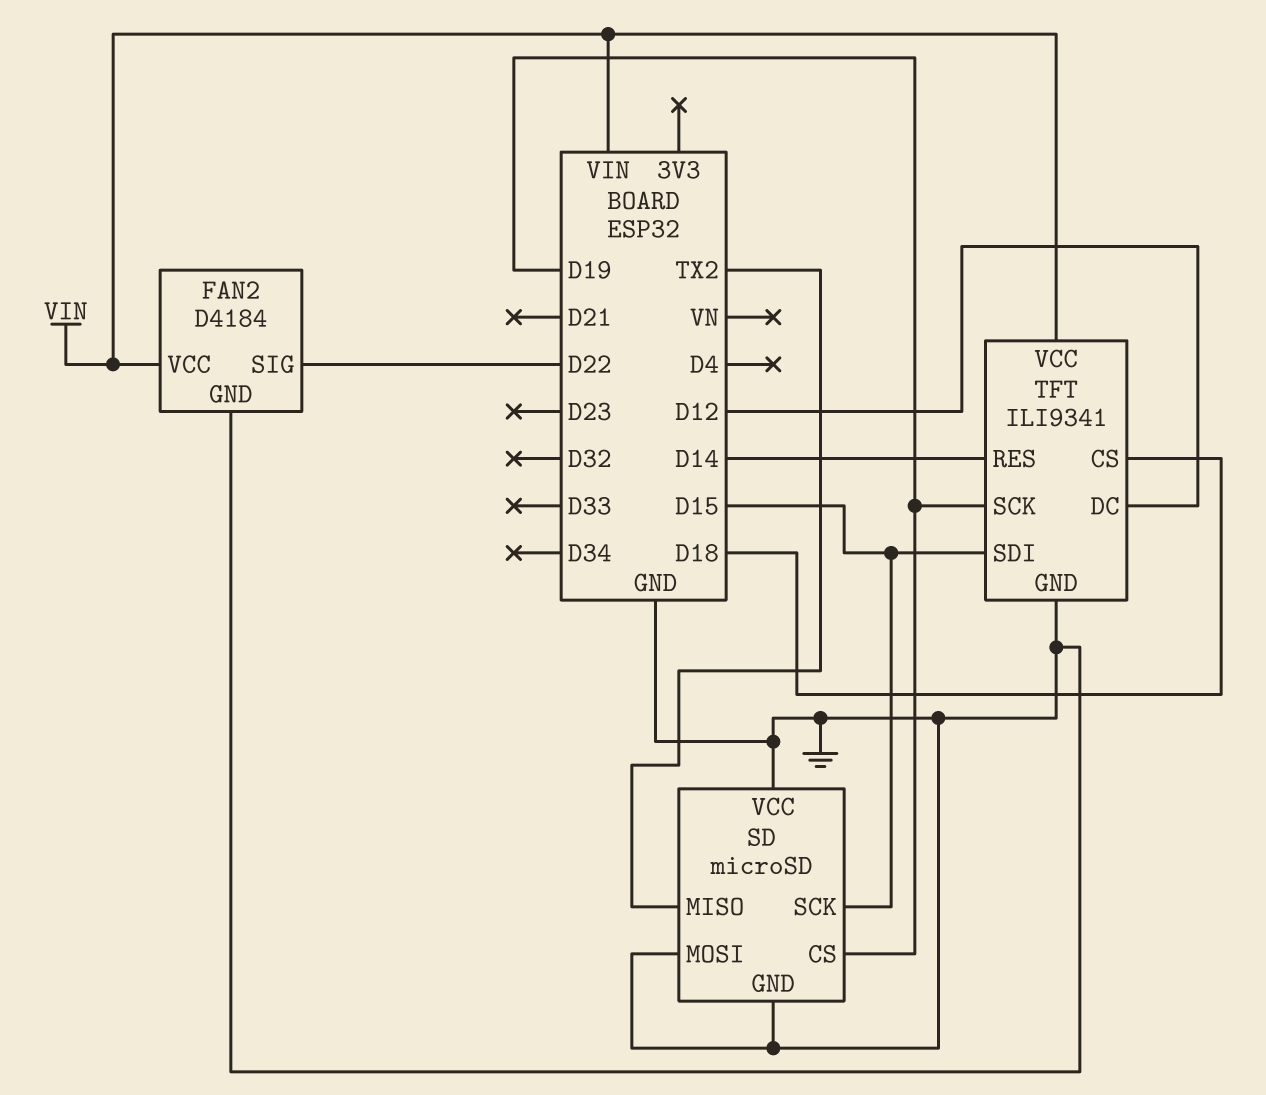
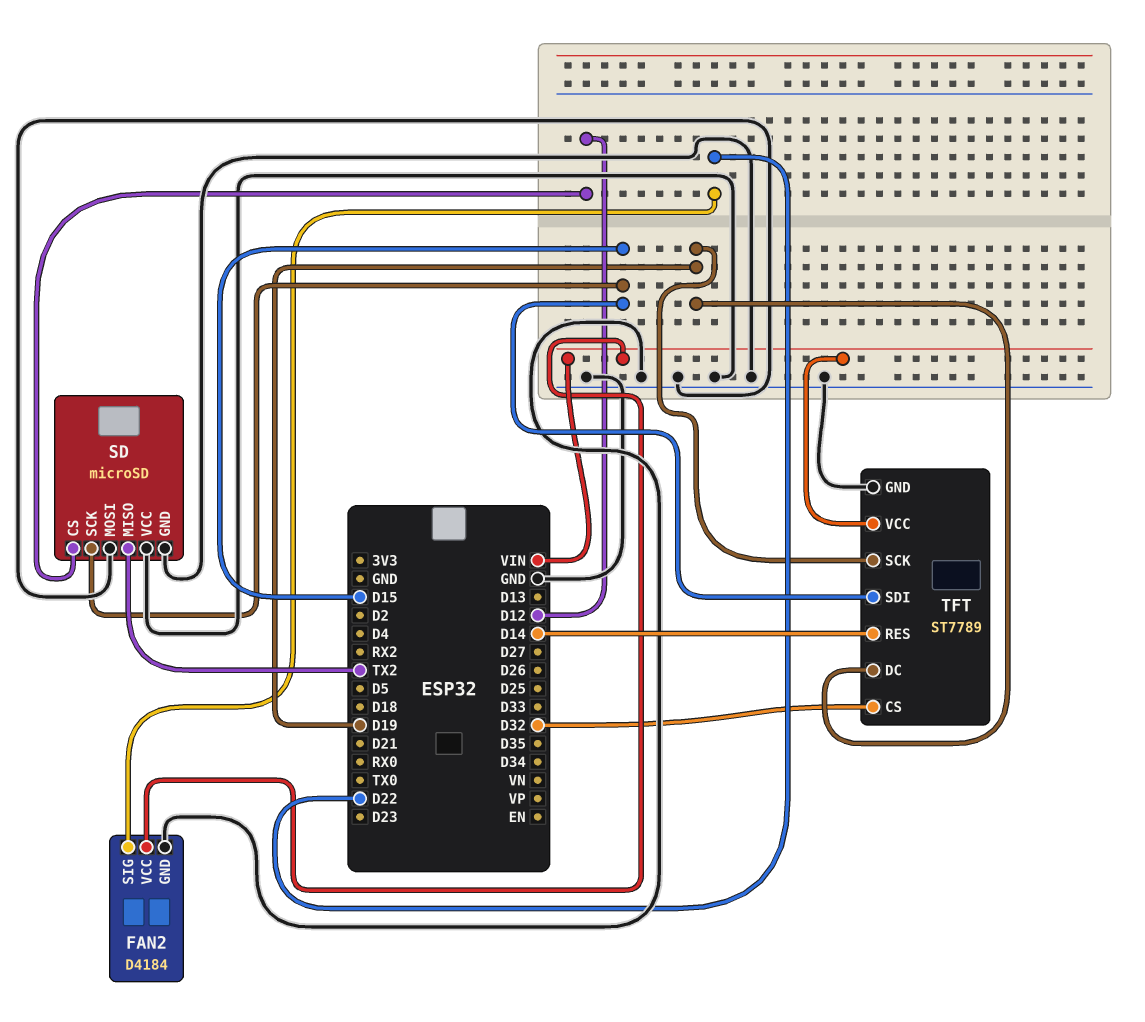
SD pin CS: D19 -> D12
TFT: ILI9341 -> ST7789
TFT pin CS: D18 -> D32
TFT pin DC: D12 -> D19

